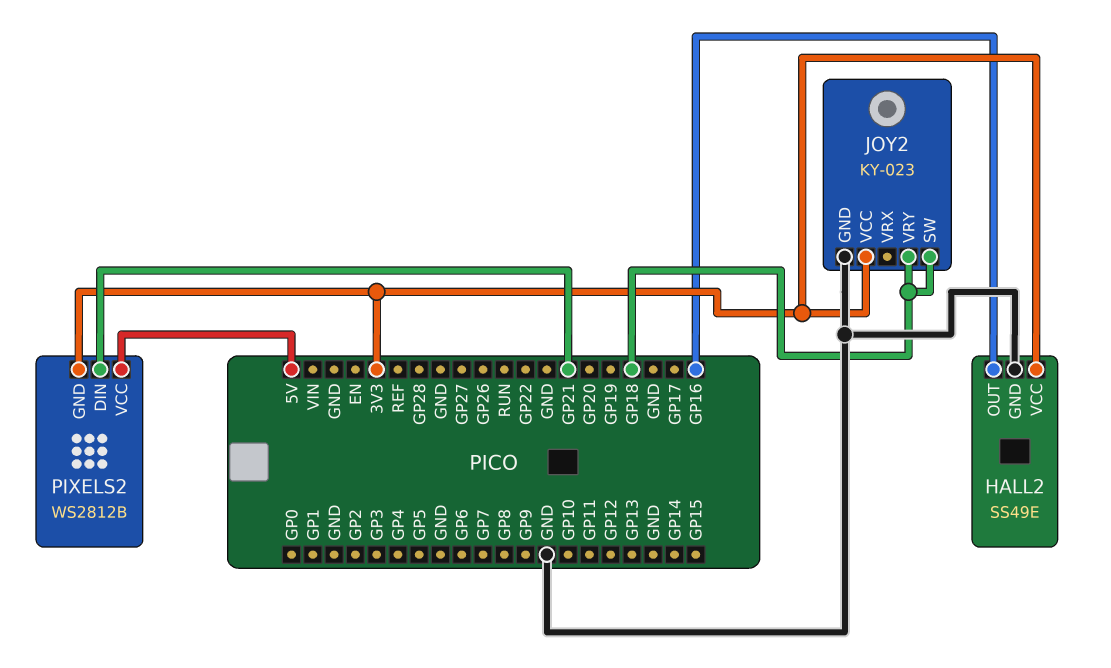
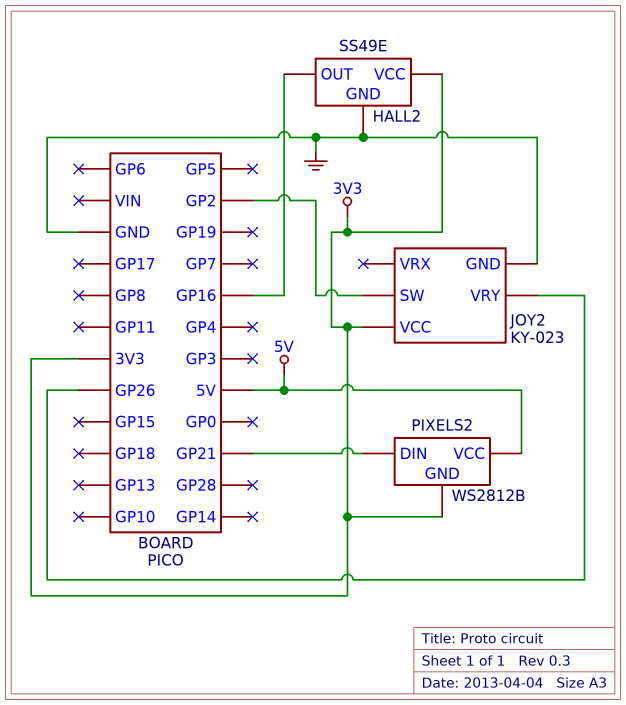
JOY2 pin SW: GP18 -> GP2
JOY2 pin VRY: GP18 -> GP26

